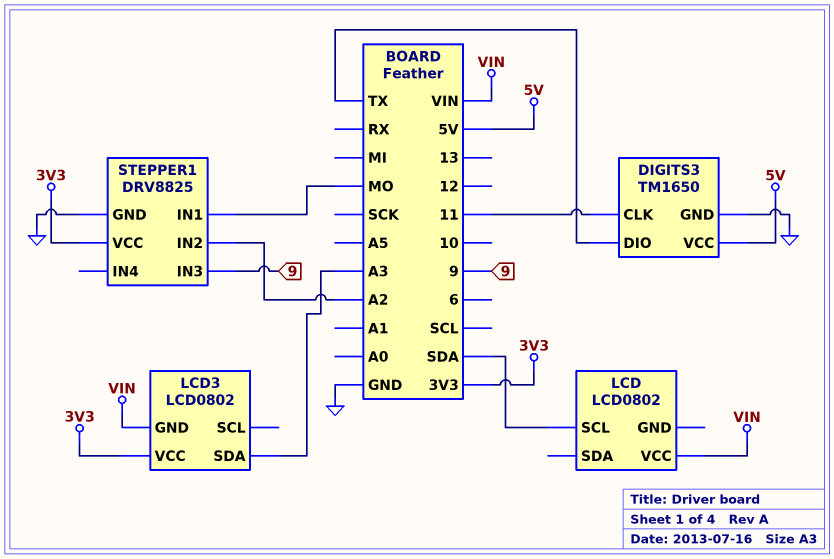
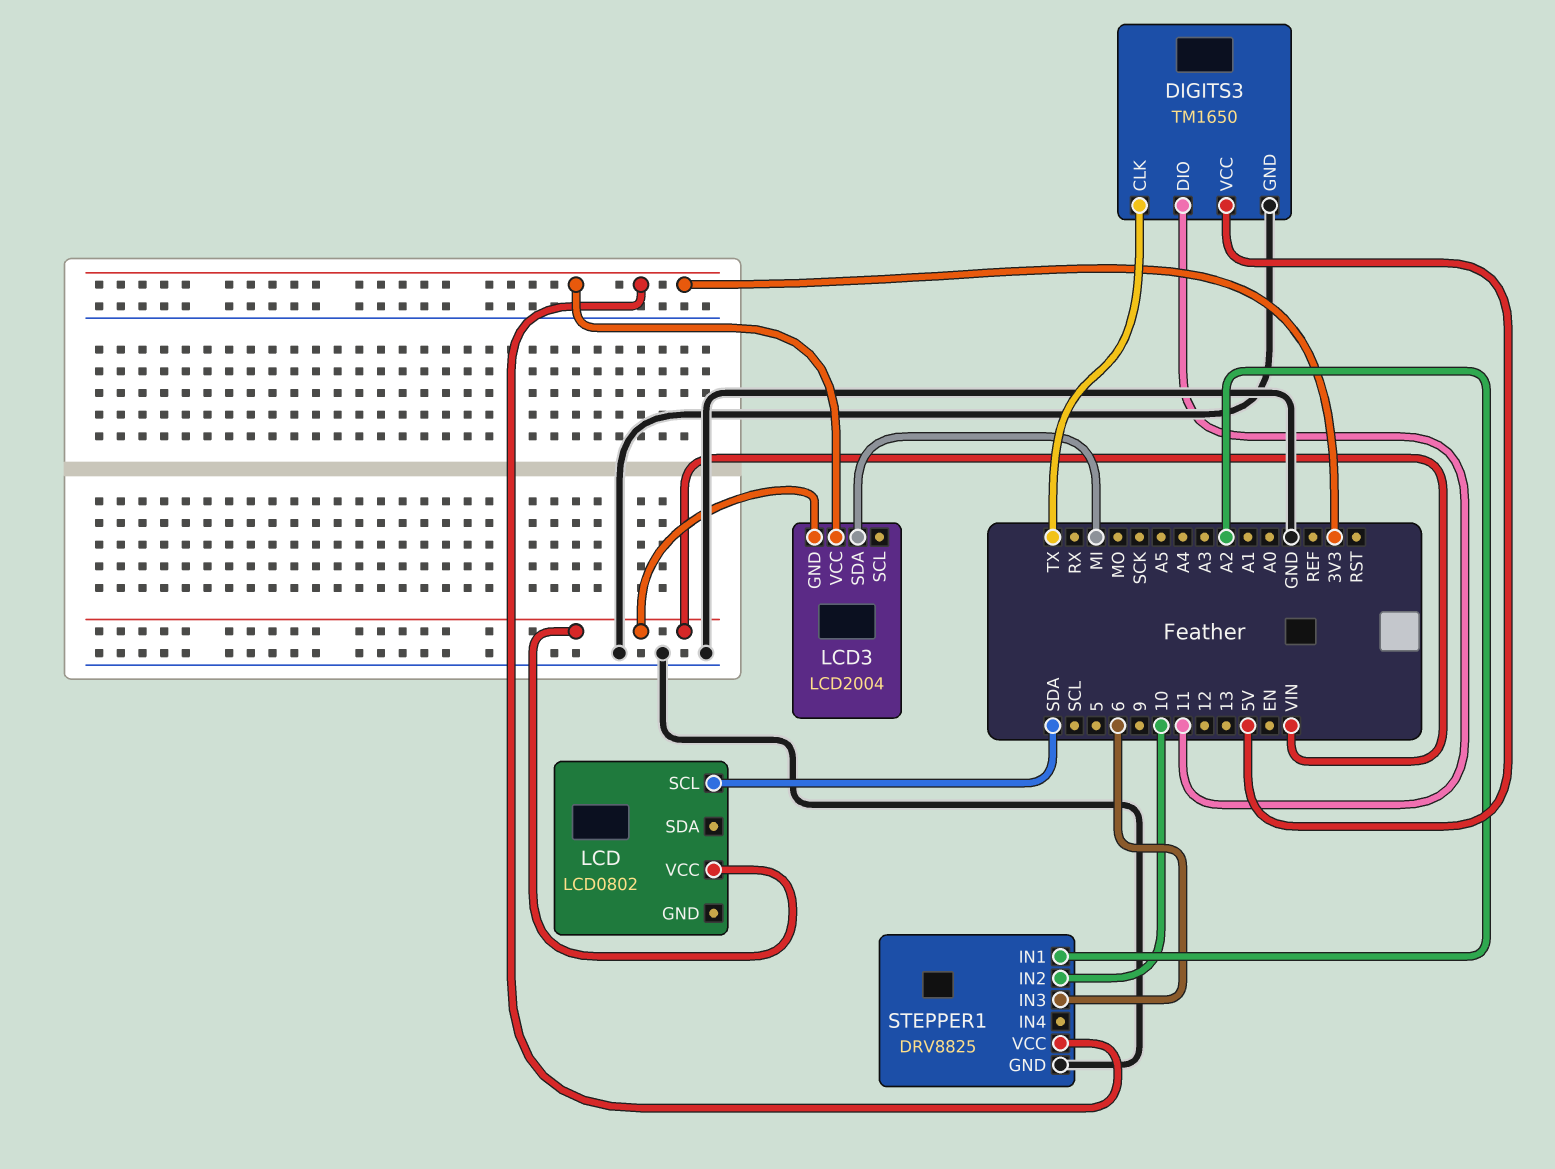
DIGITS3 pin CLK: 11 -> TX
DIGITS3 pin DIO: TX -> 11
LCD3: LCD0802 -> LCD2004
LCD3 pin SDA: A3 -> MI
STEPPER1 pin IN1: MO -> A2
STEPPER1 pin IN2: A2 -> 10
STEPPER1 pin IN3: 9 -> 6

